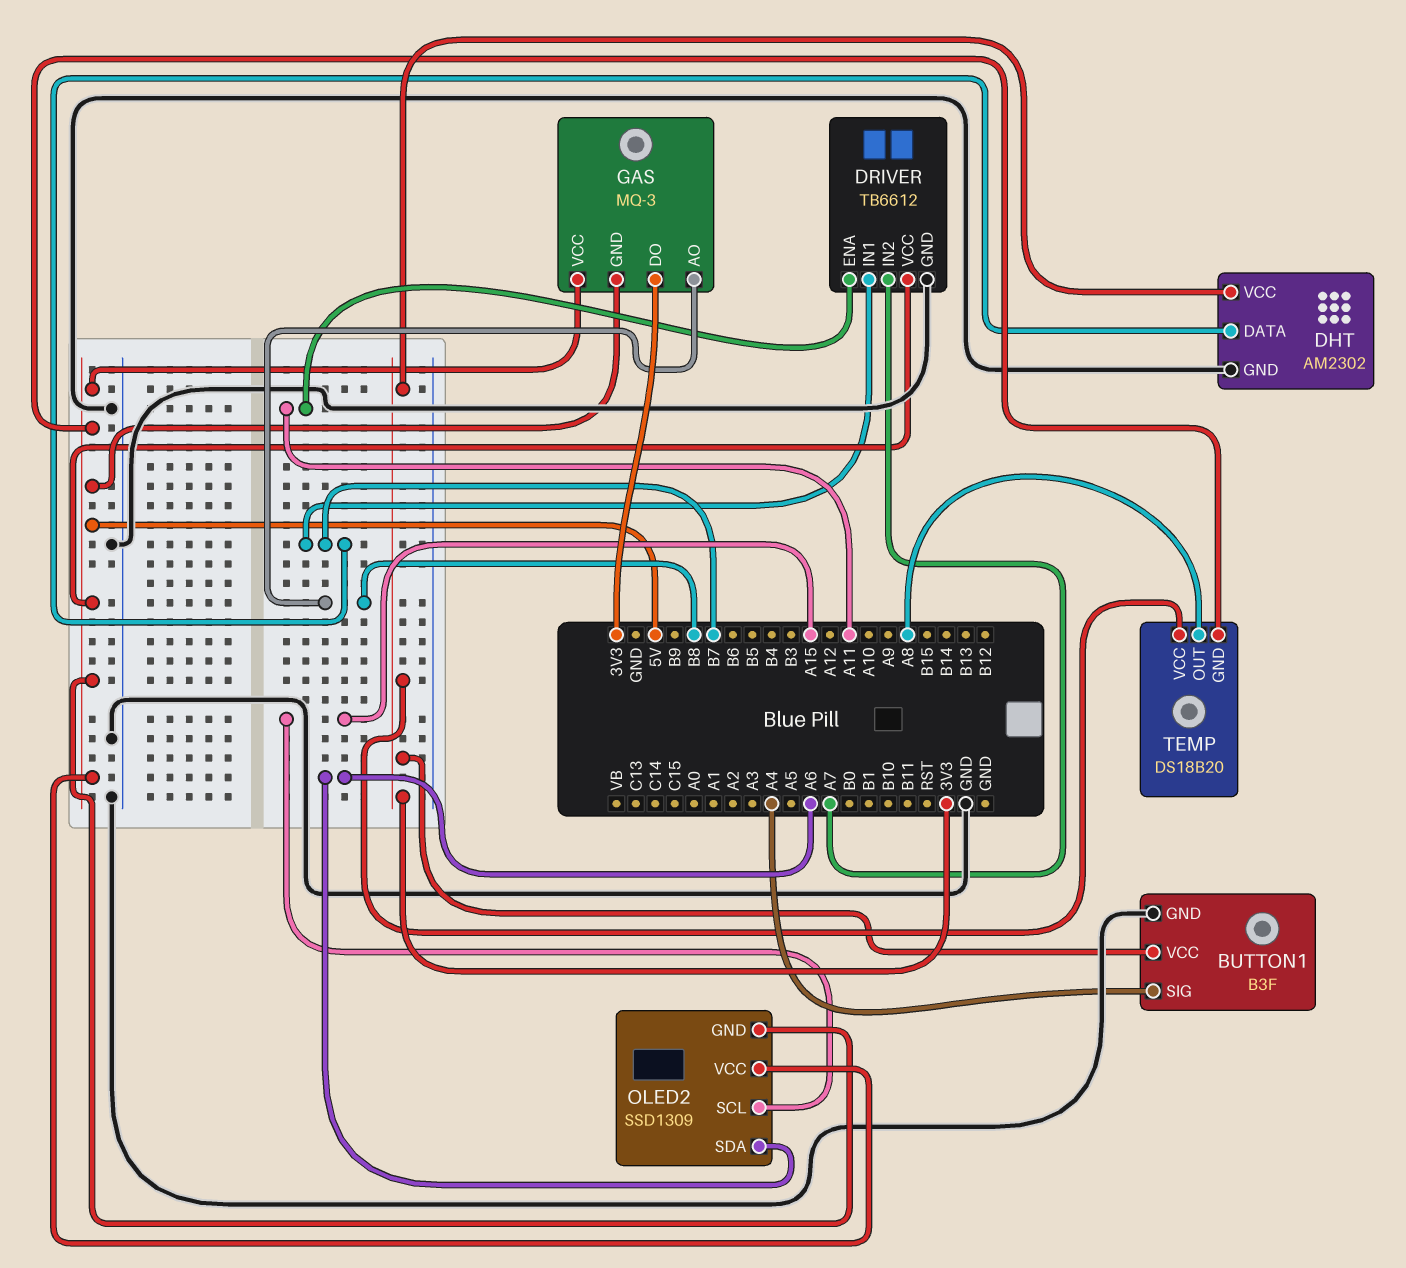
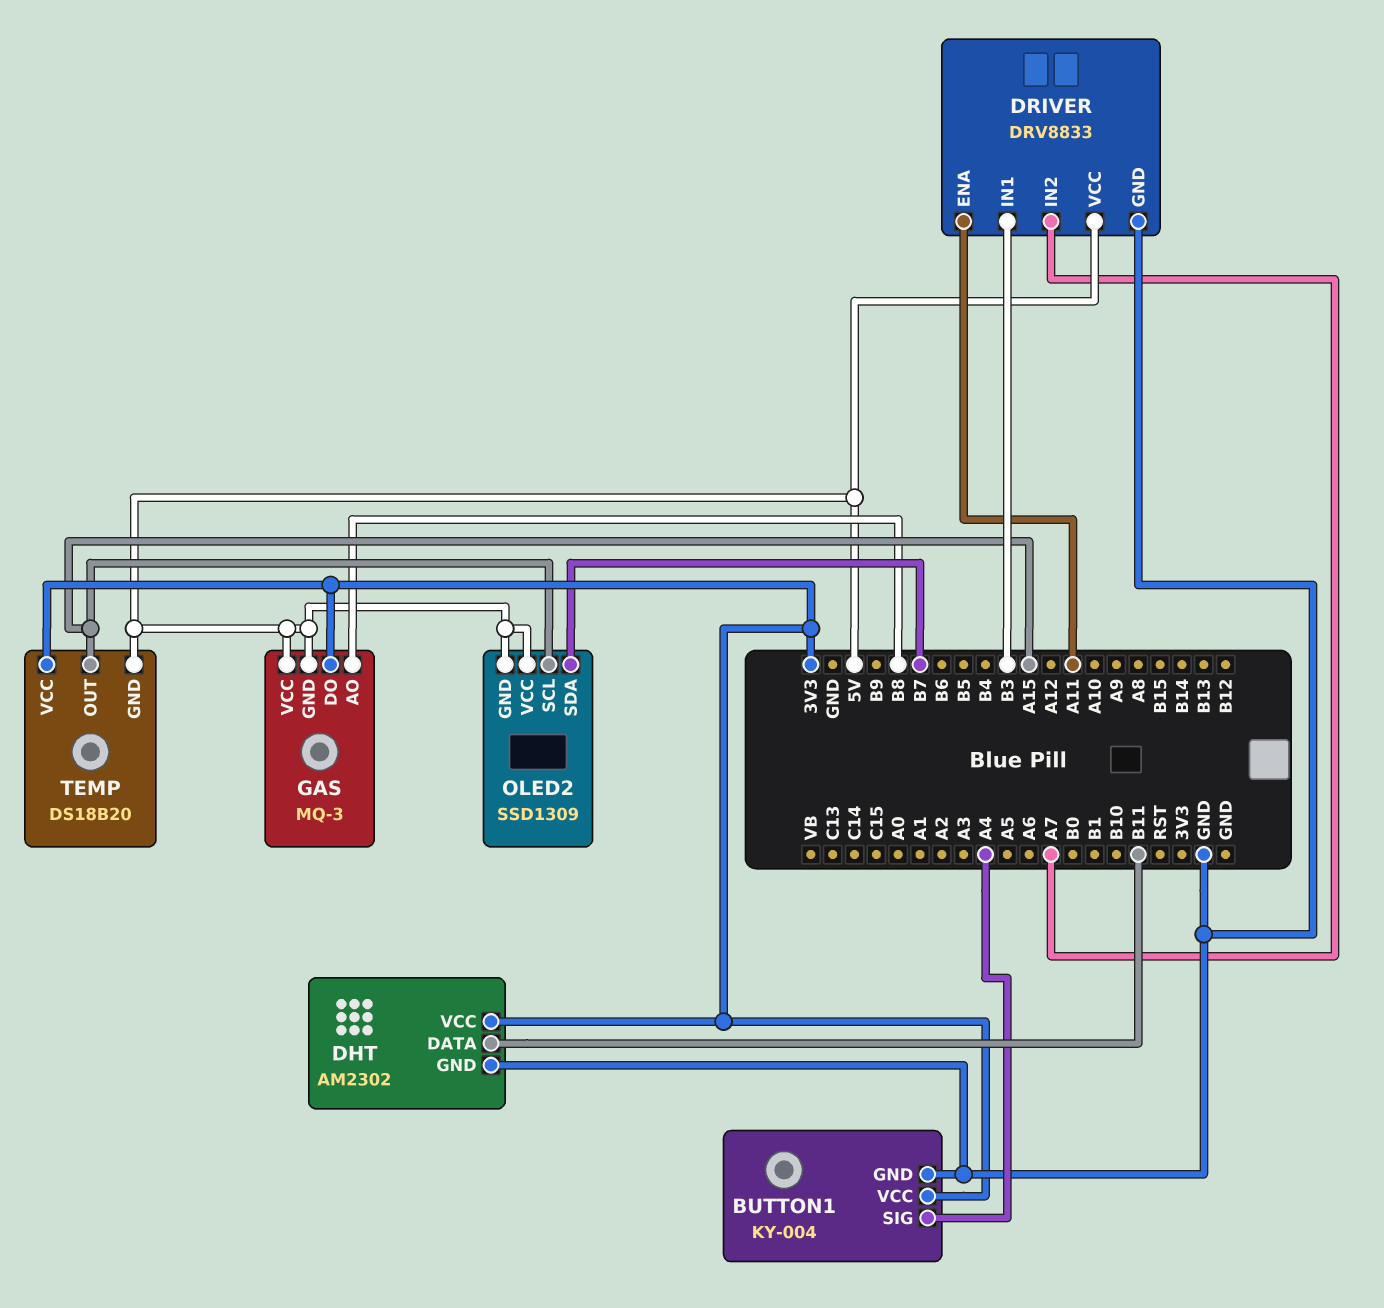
BUTTON1: B3F -> KY-004
DHT pin DATA: B7 -> B11
DRIVER: TB6612 -> DRV8833
DRIVER pin IN1: B7 -> B3
OLED2 pin SDA: A6 -> B7
TEMP pin OUT: A8 -> A15

